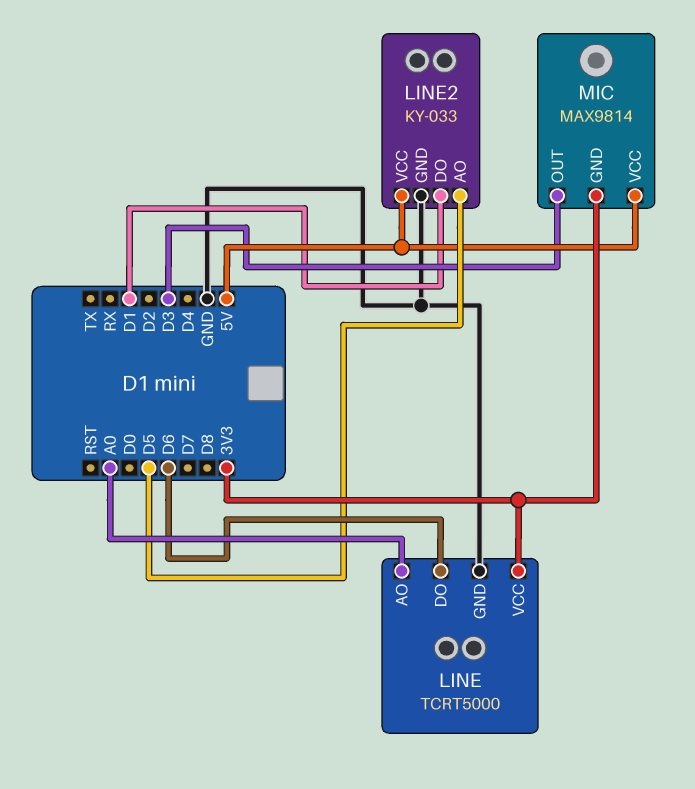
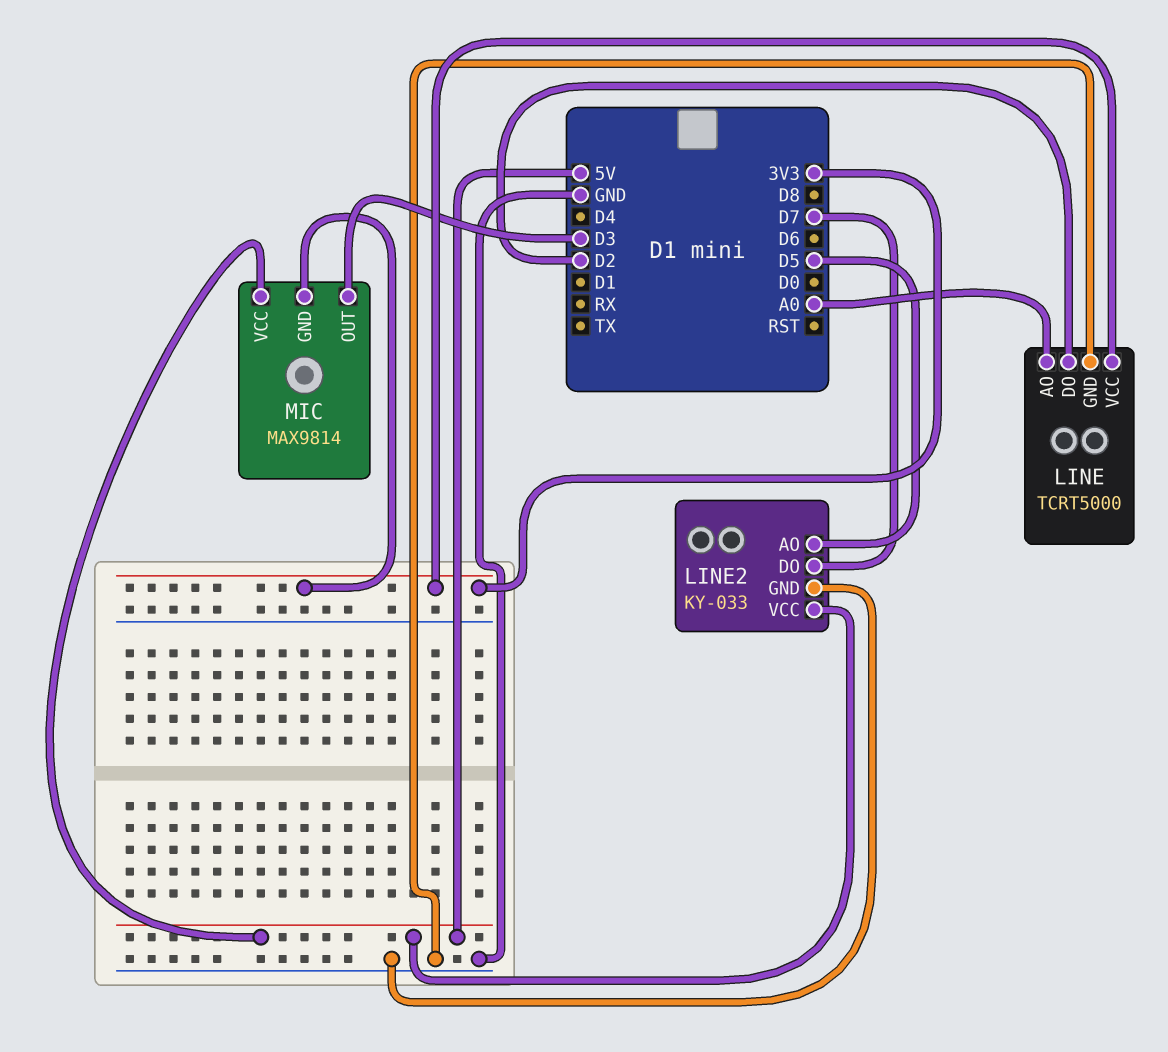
LINE pin DO: D6 -> D2
LINE2 pin DO: D1 -> D7

